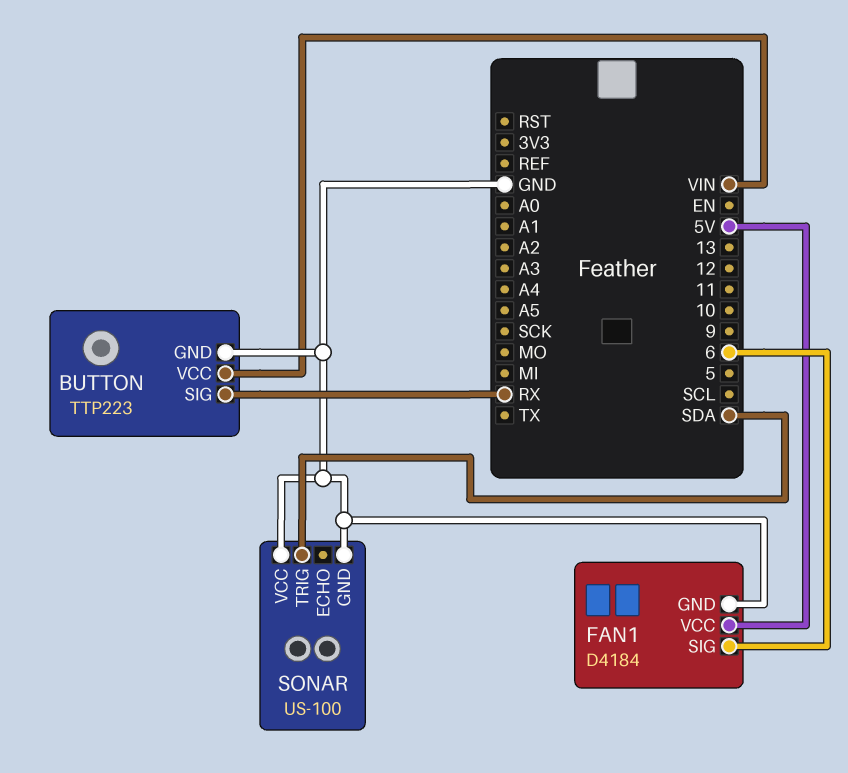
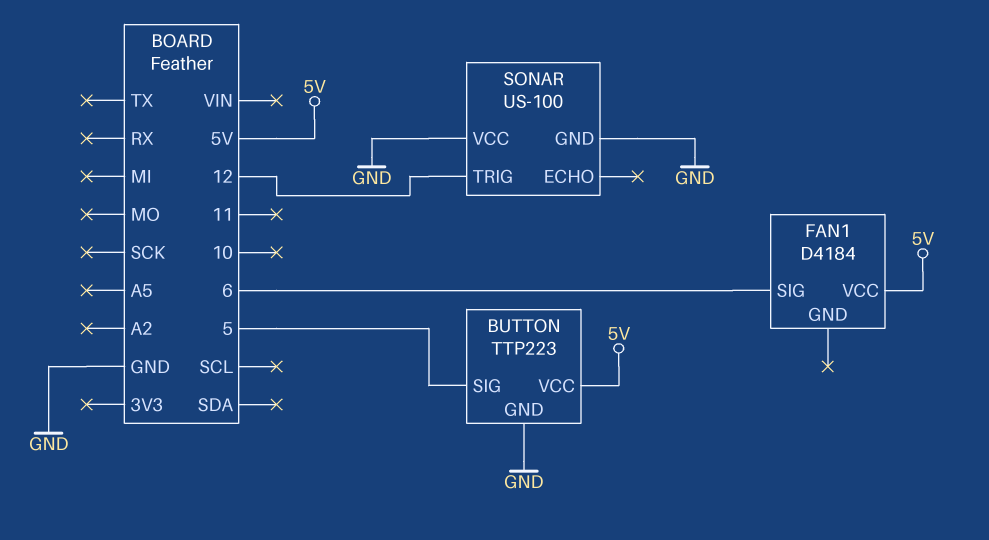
BUTTON pin SIG: RX -> 5
BUTTON pin VCC: VIN -> 5V
FAN1 pin GND: GND -> none
SONAR pin TRIG: SDA -> 12

